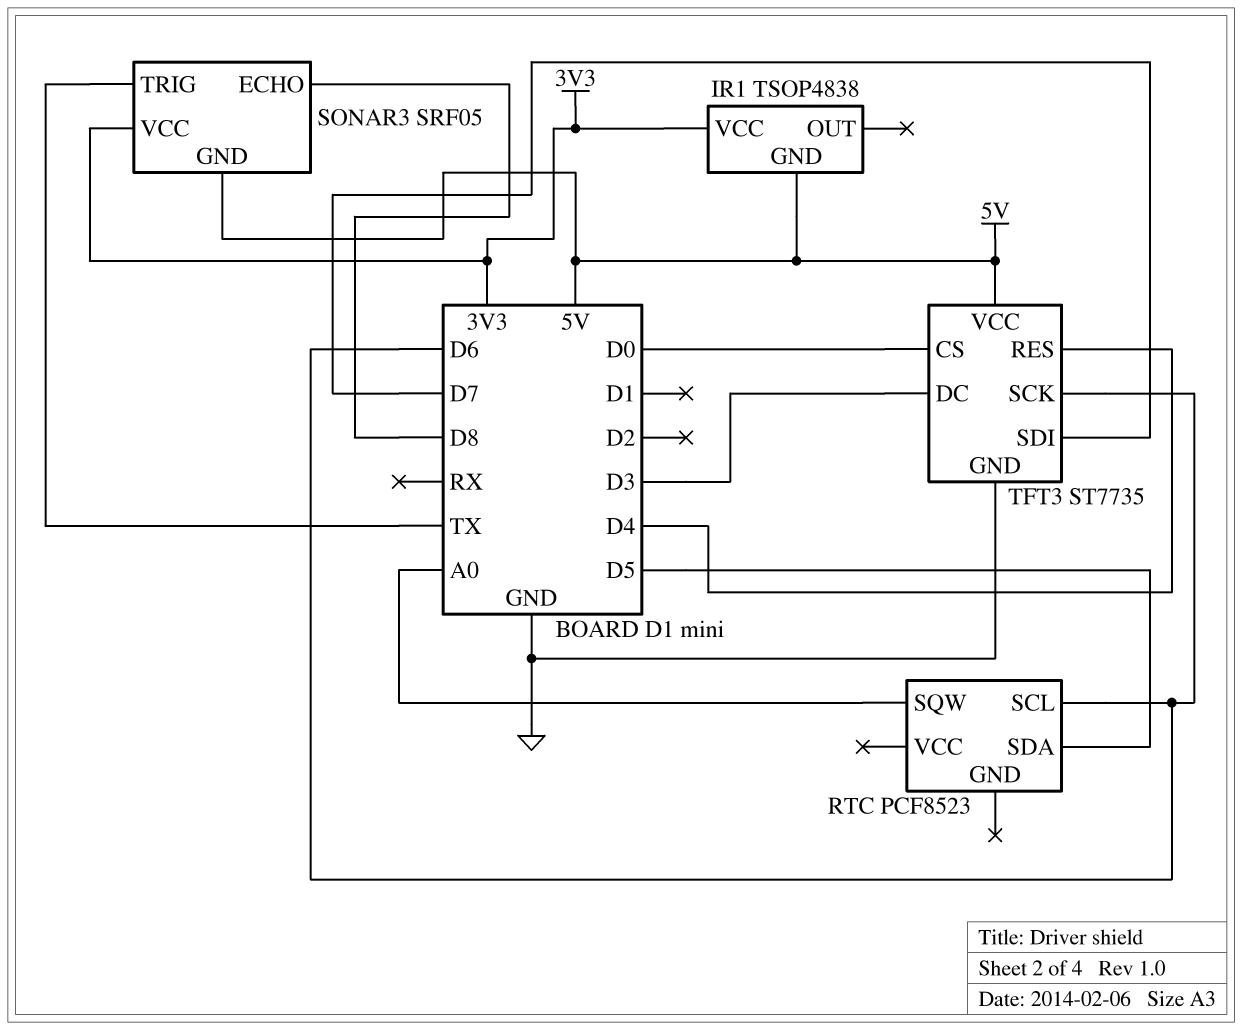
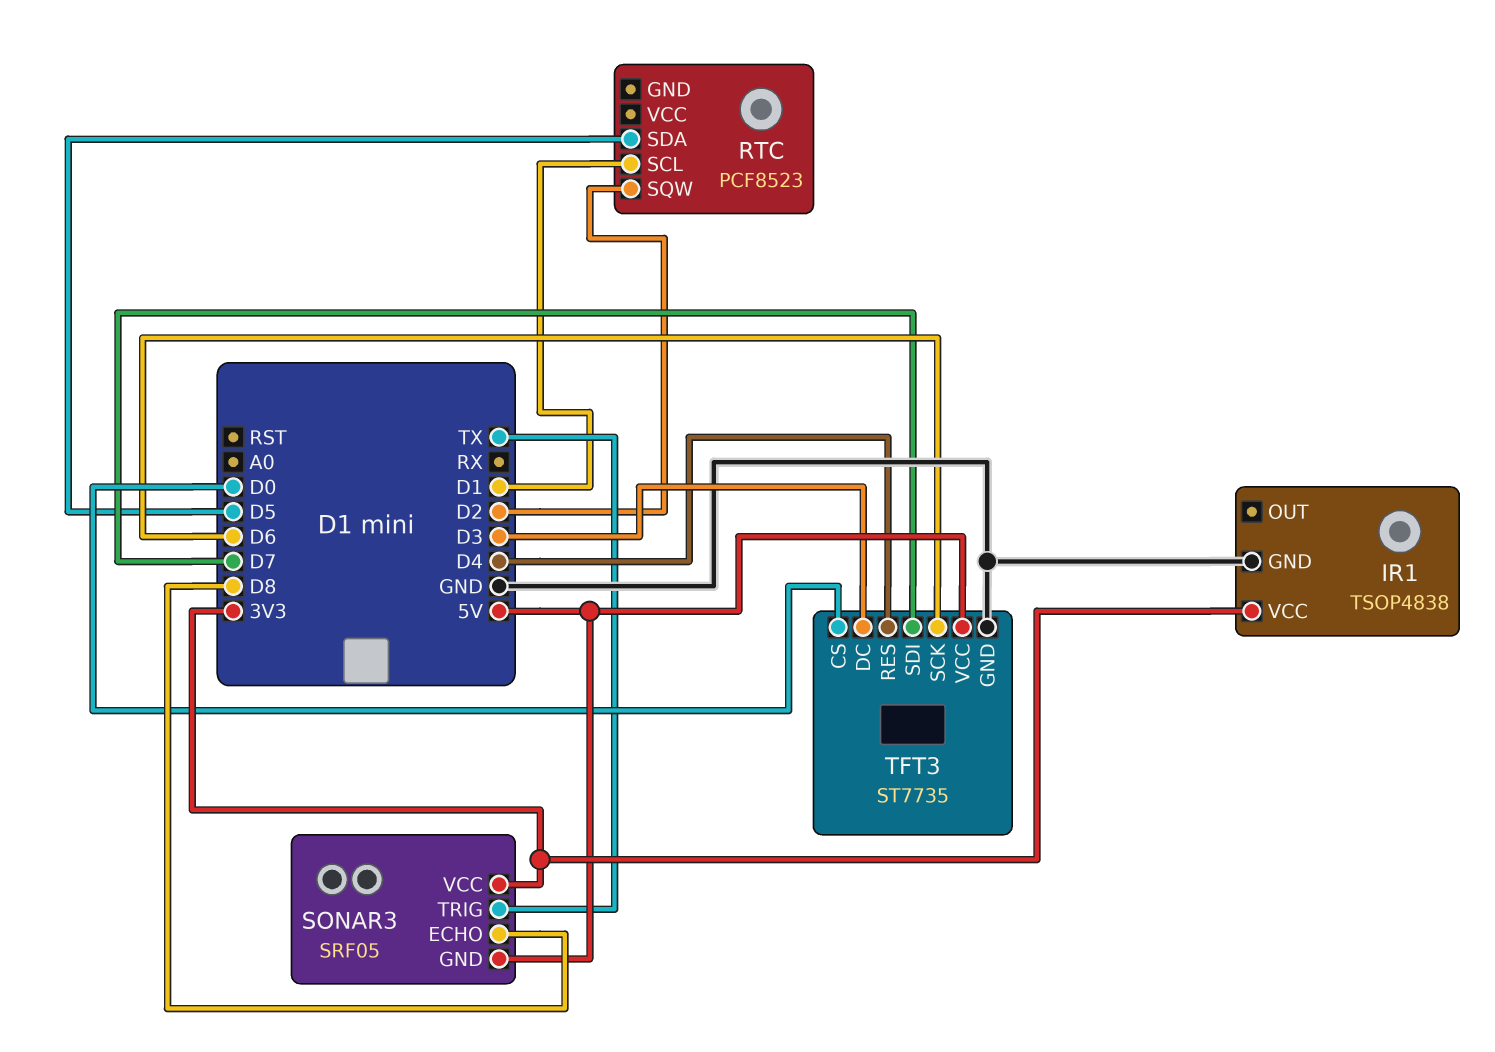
IR1 pin GND: 5V -> GND
RTC pin SCL: D6 -> D1
RTC pin SQW: A0 -> D2

